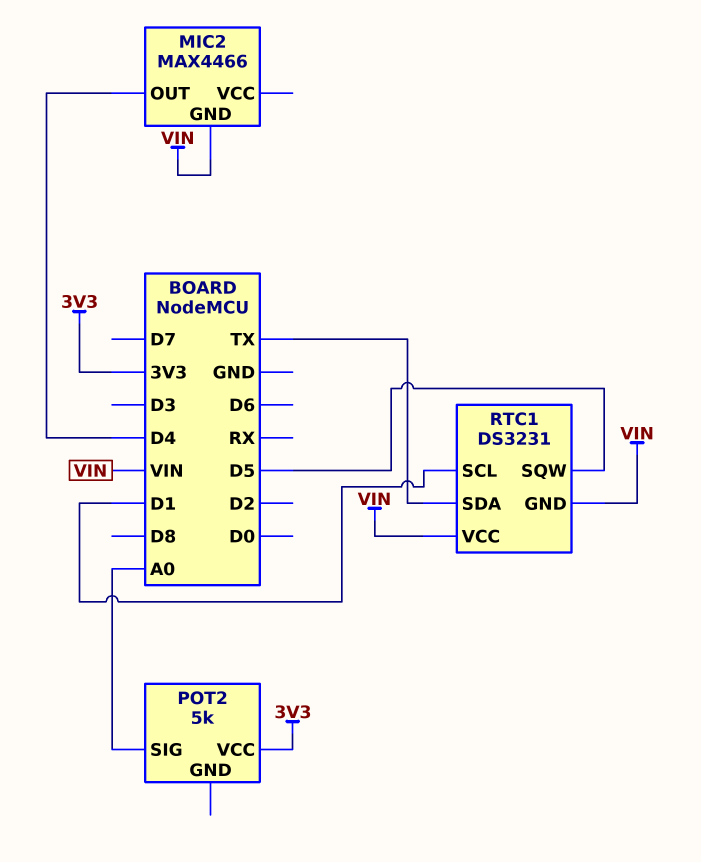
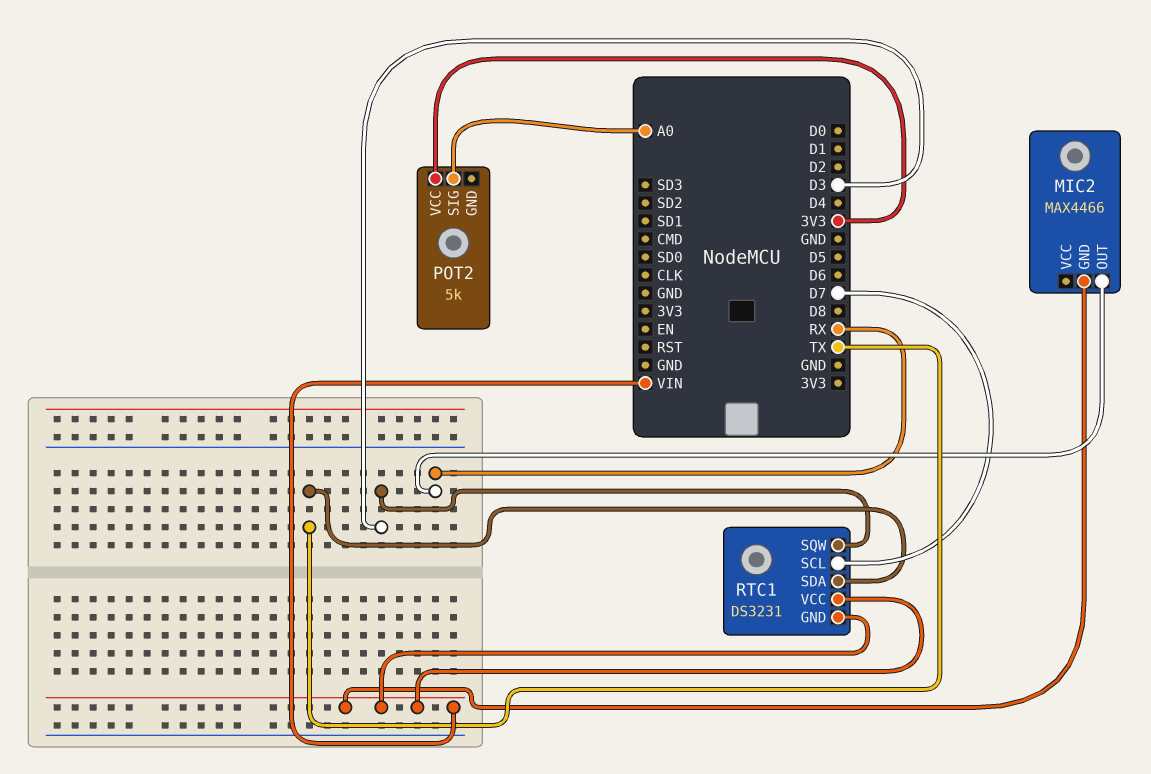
MIC2 pin OUT: D4 -> RX
RTC1 pin SCL: D1 -> D7
RTC1 pin SQW: D5 -> D3

